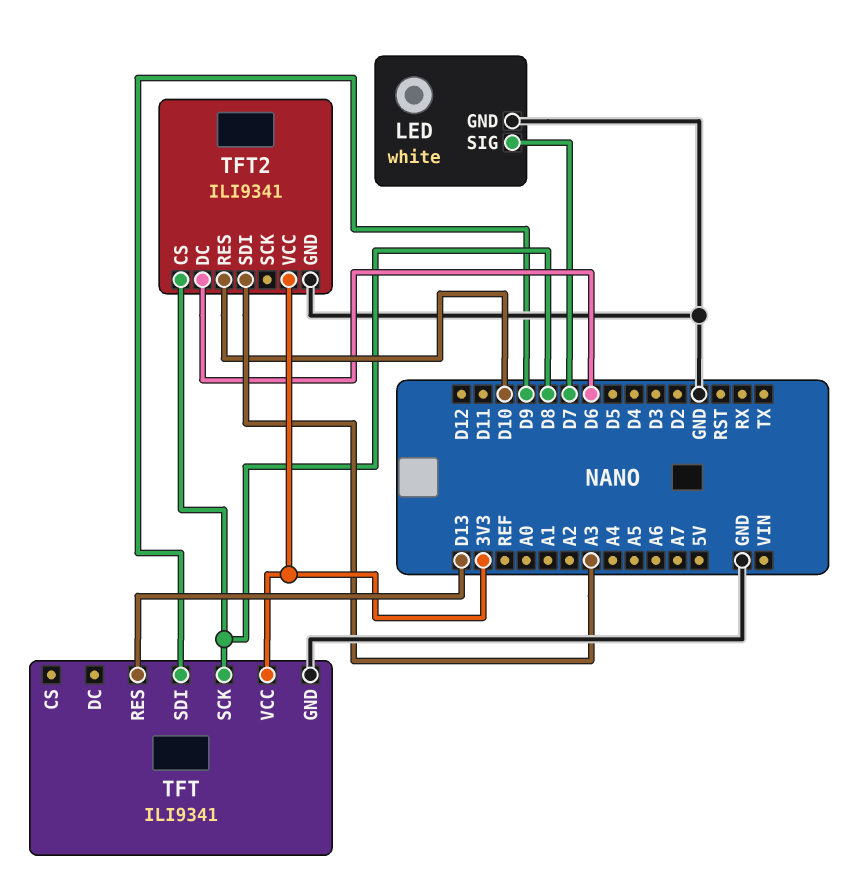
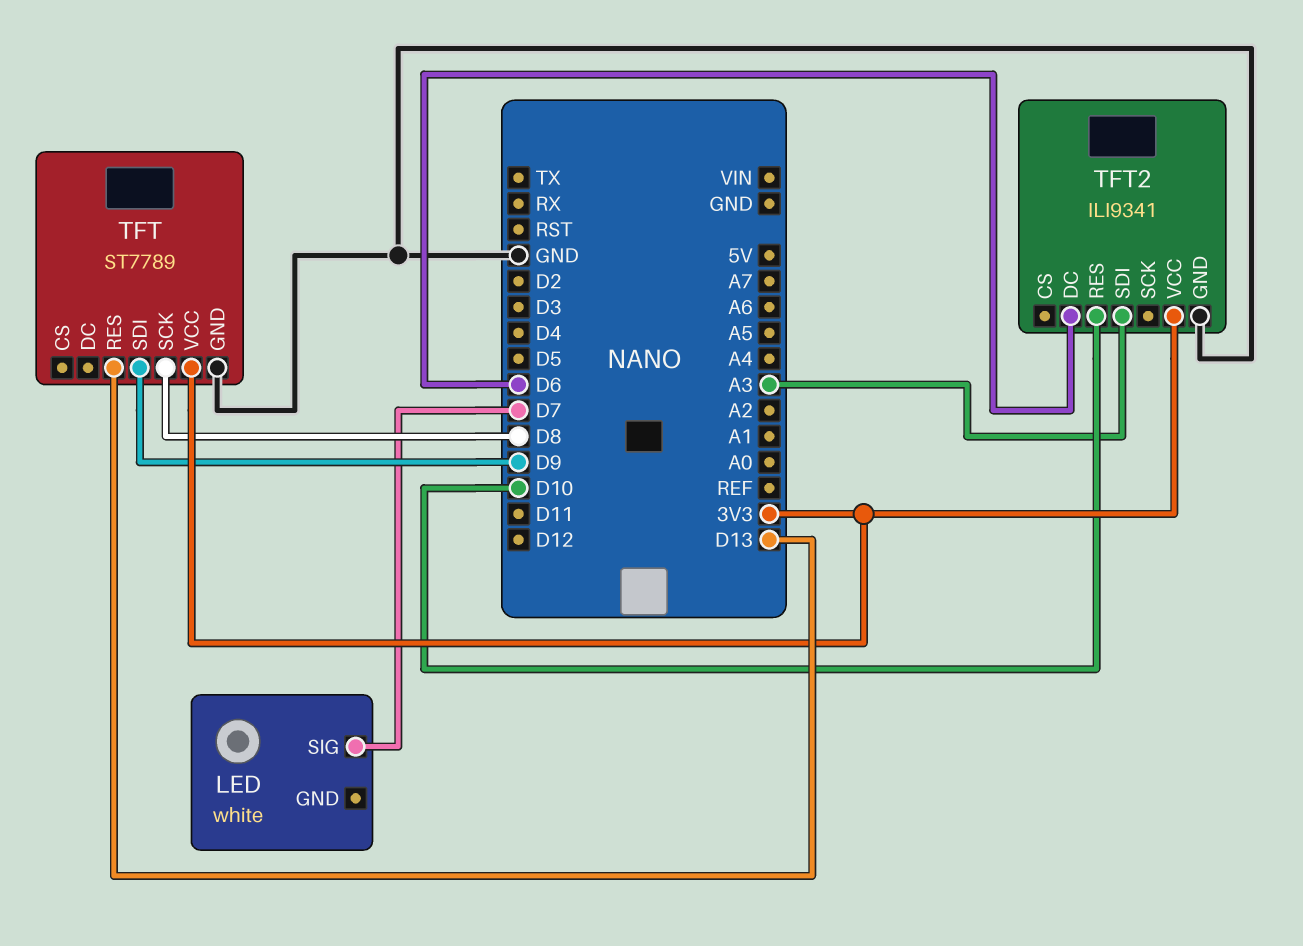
LED pin GND: GND -> none
TFT: ILI9341 -> ST7789
TFT2 pin CS: D8 -> none

